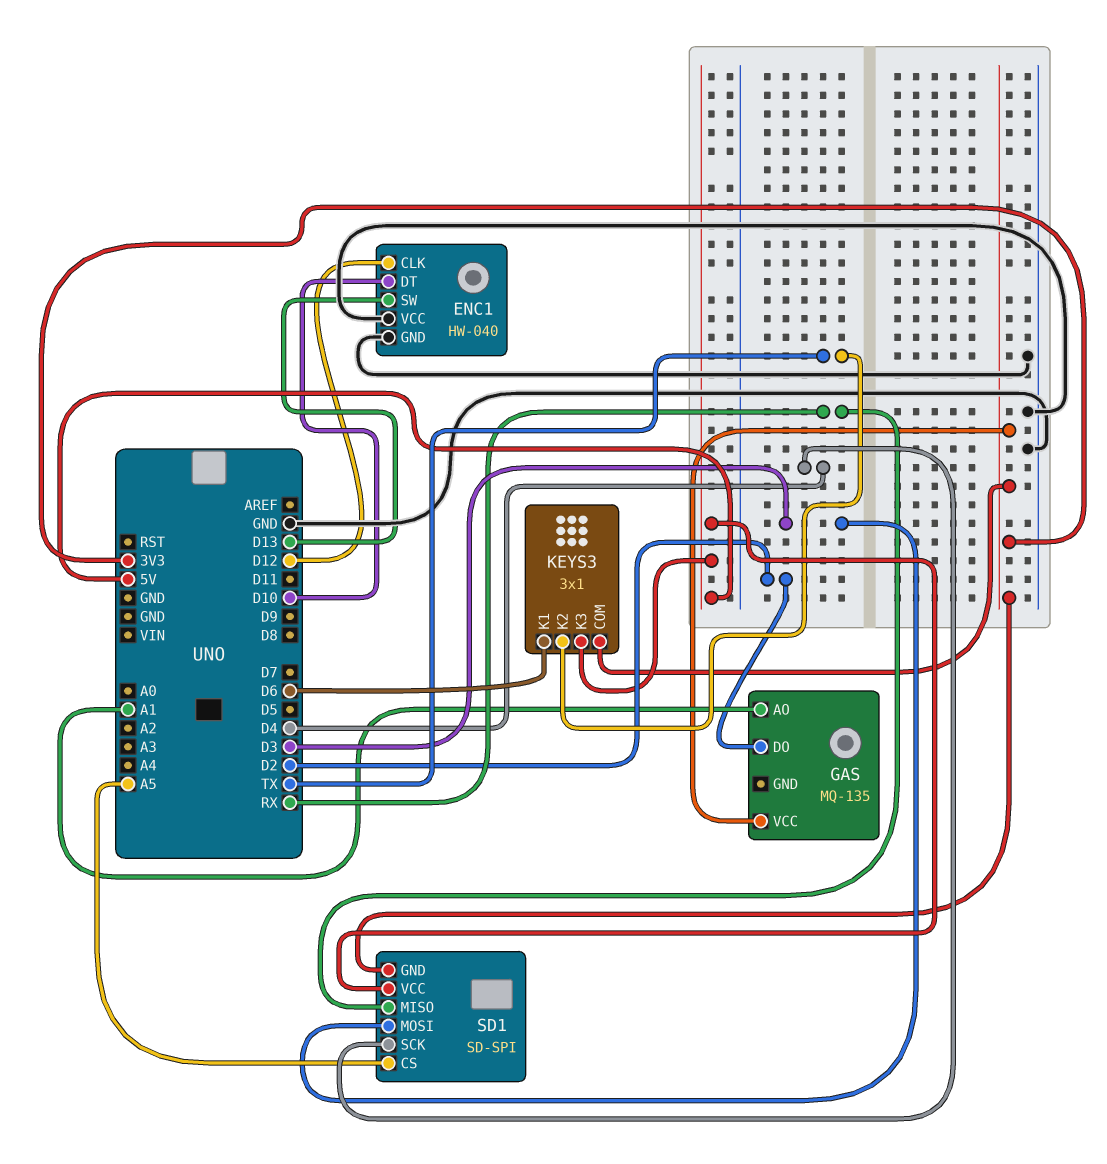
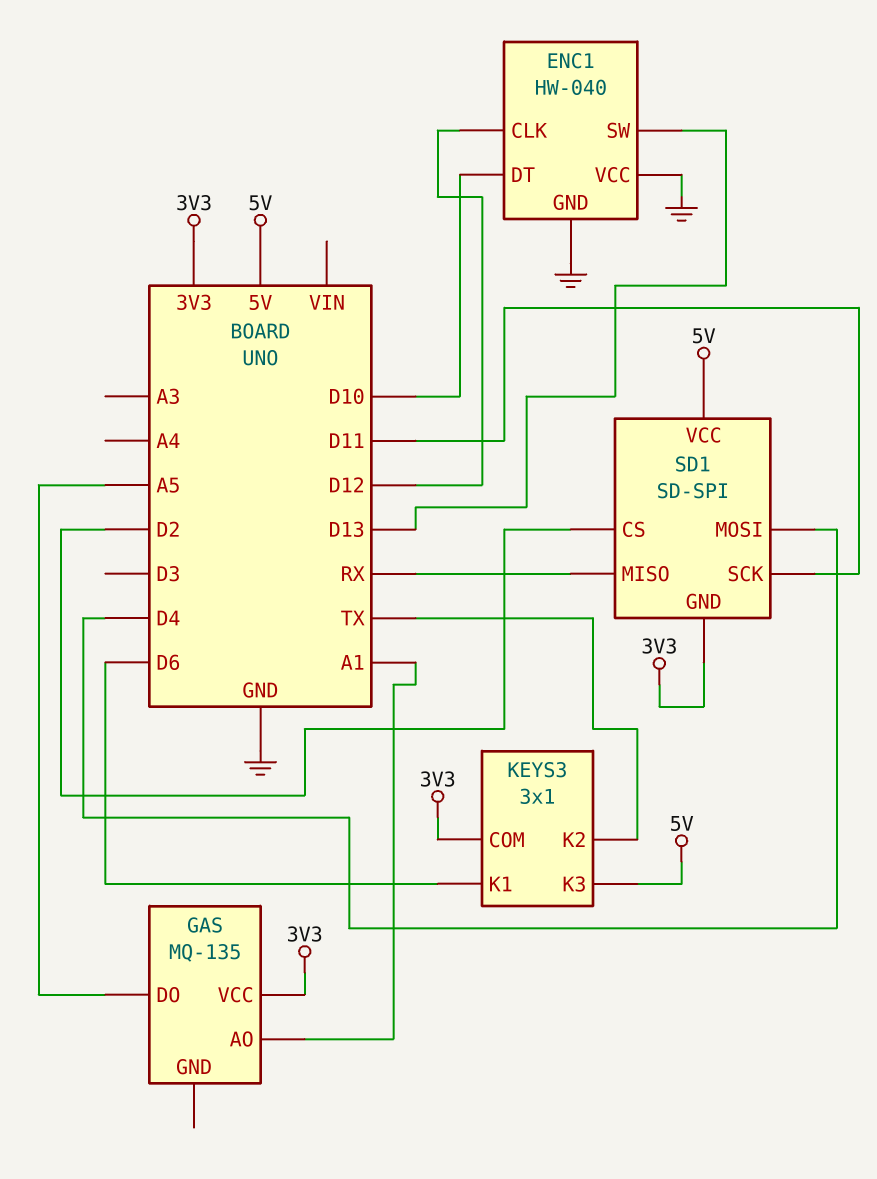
GAS pin DO: D2 -> A5
SD1 pin CS: A5 -> D2
SD1 pin MOSI: D3 -> D4
SD1 pin SCK: D4 -> D11

